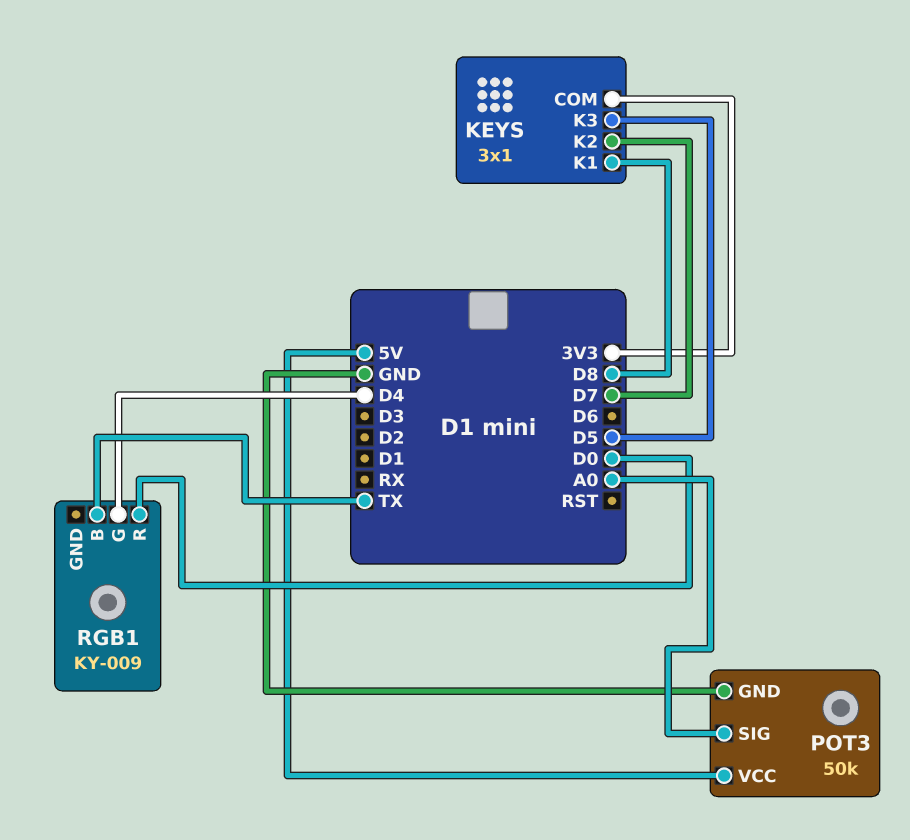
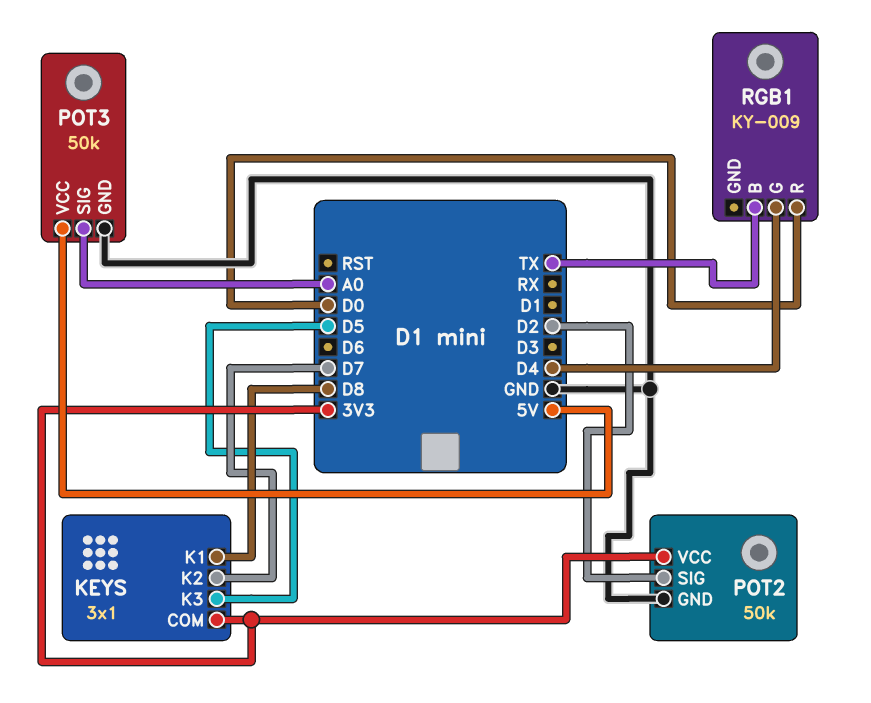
POT2: none -> 50k
POT2 pin GND: none -> GND
POT2 pin SIG: none -> D2
POT2 pin VCC: none -> 3V3

